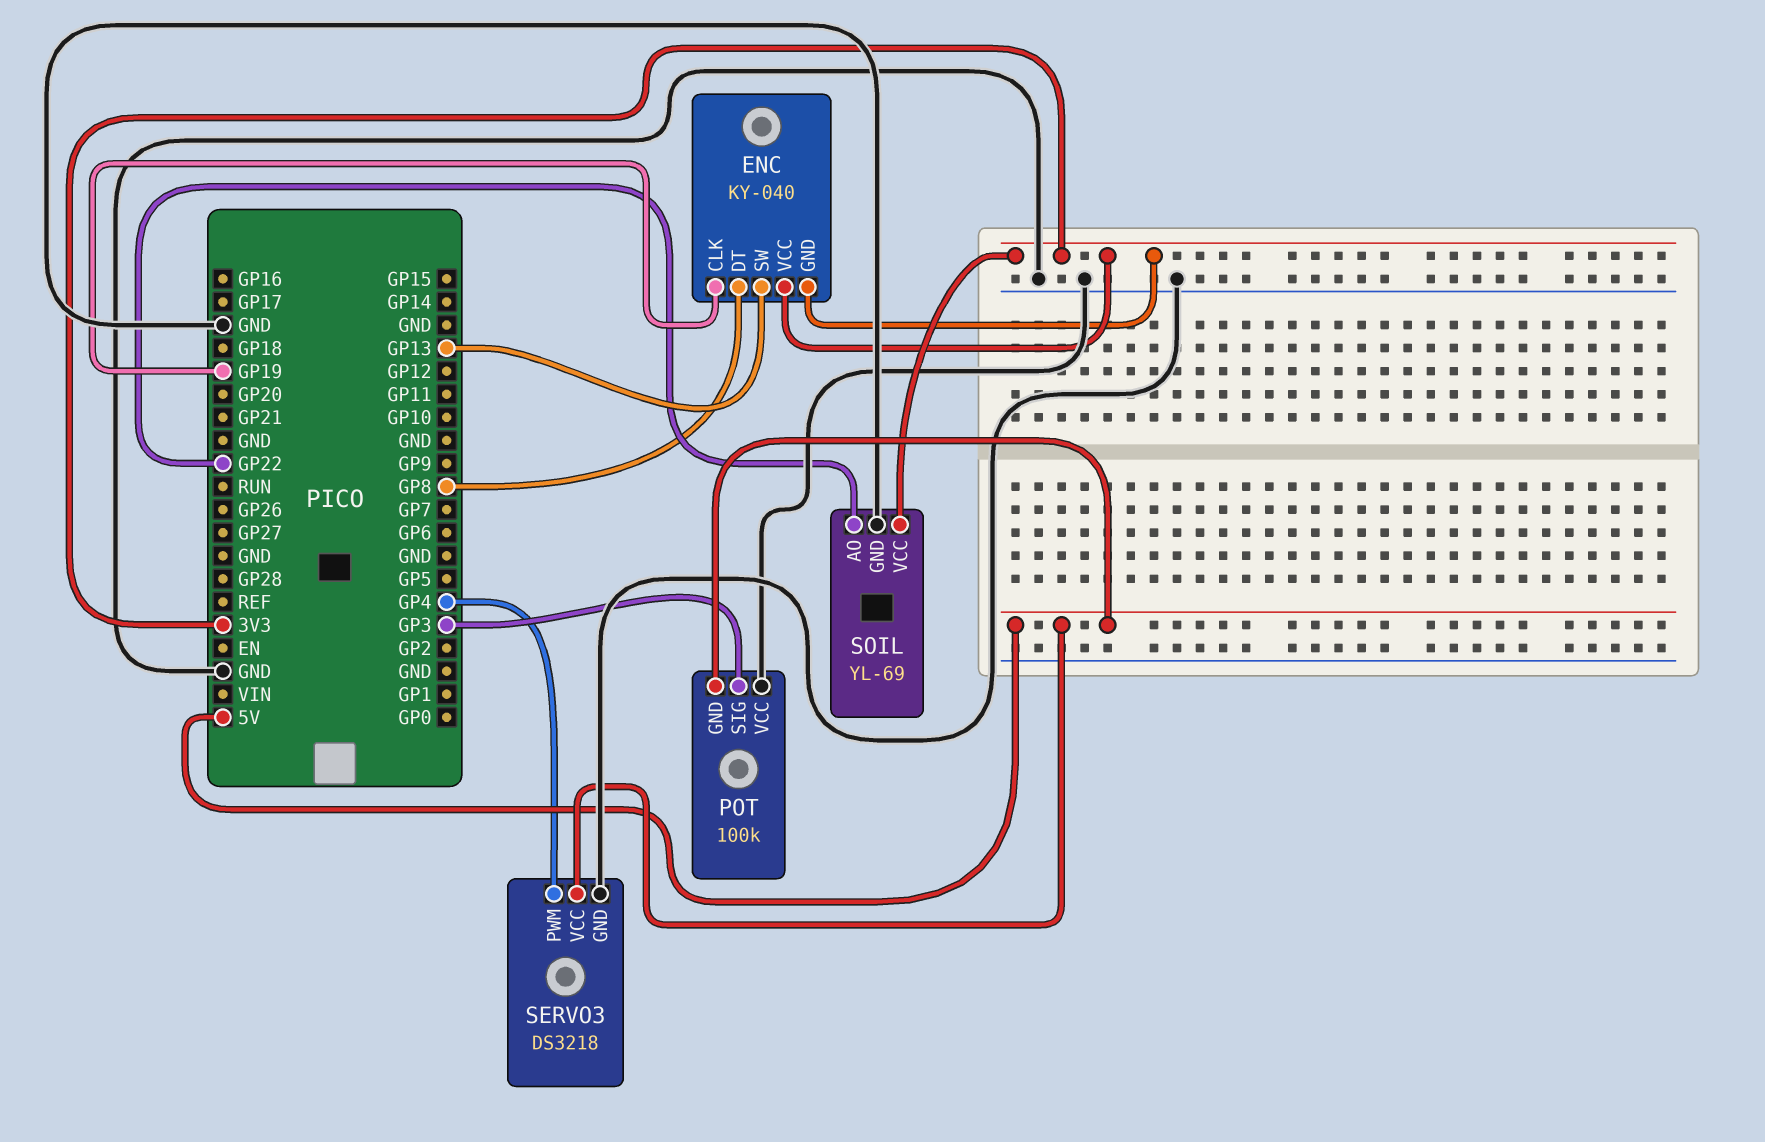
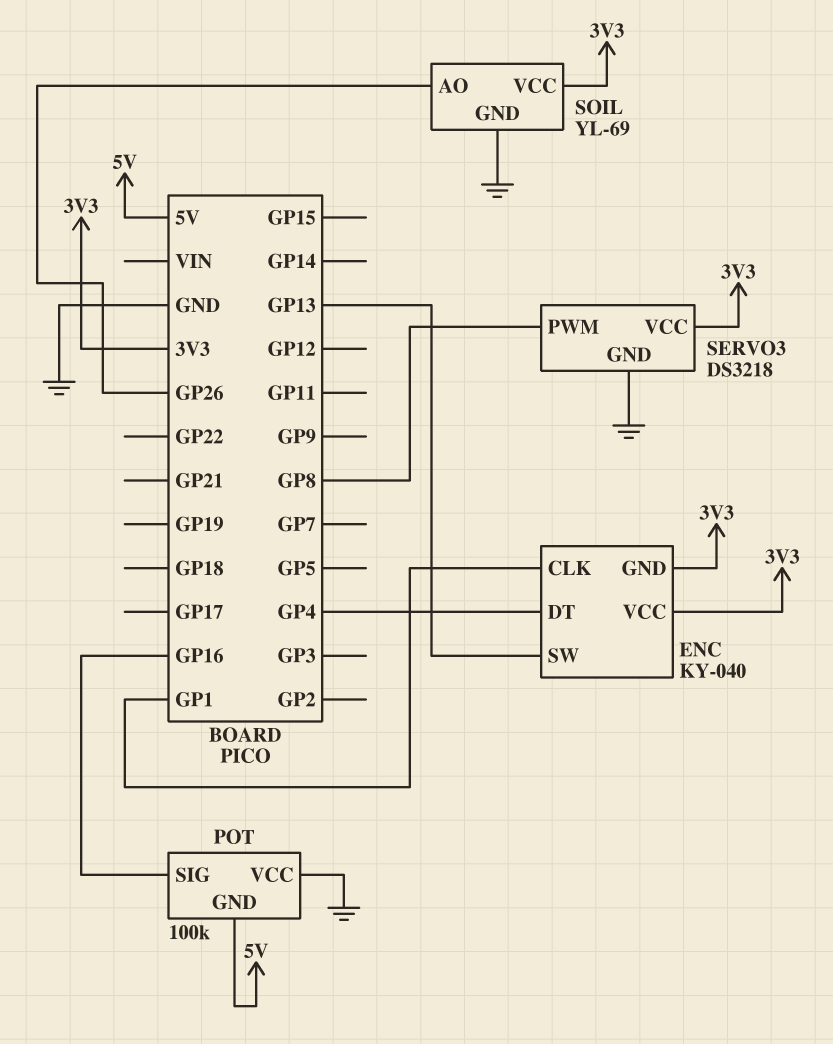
ENC pin CLK: GP19 -> GP1
ENC pin DT: GP8 -> GP4
POT pin SIG: GP3 -> GP16
SERVO3 pin PWM: GP4 -> GP8
SERVO3 pin VCC: 5V -> 3V3
SOIL pin AO: GP22 -> GP26

